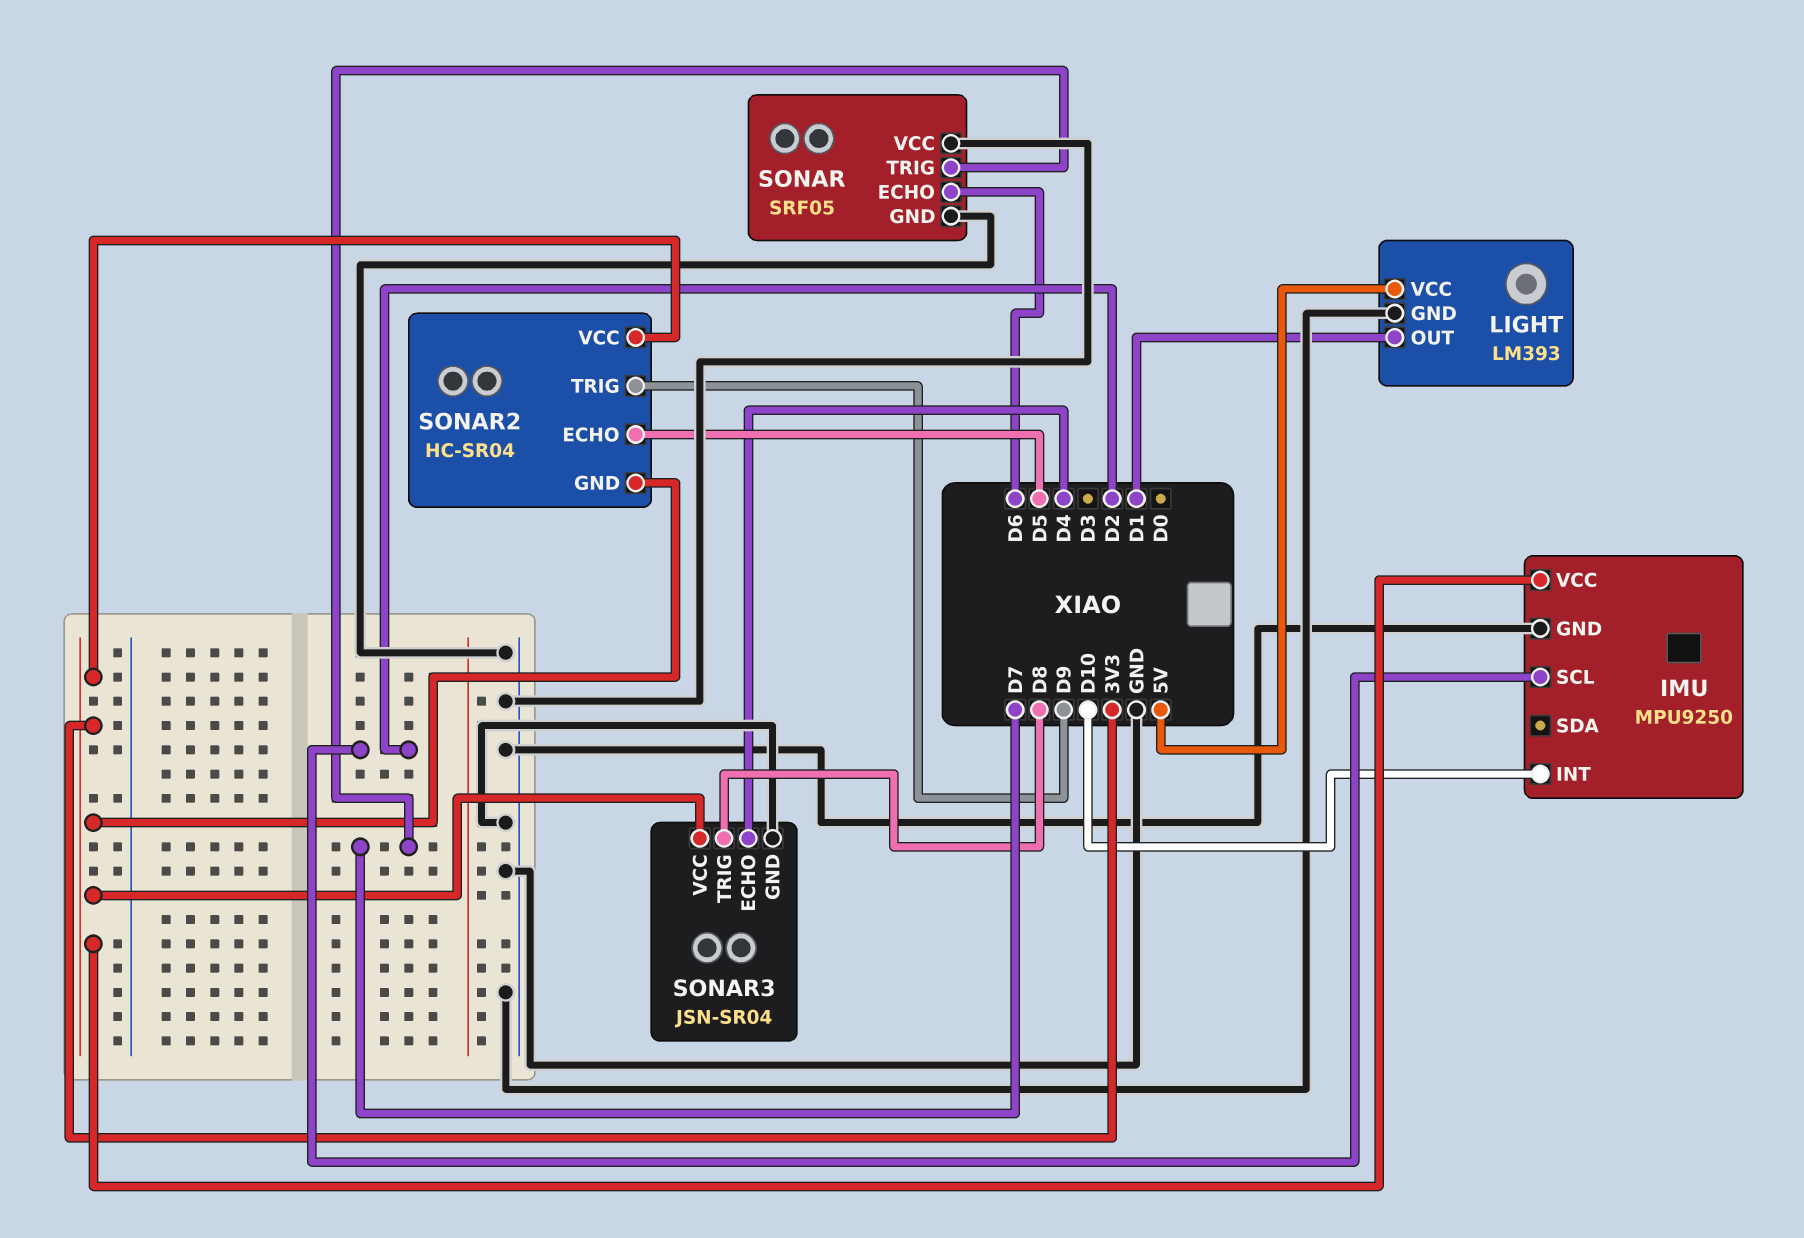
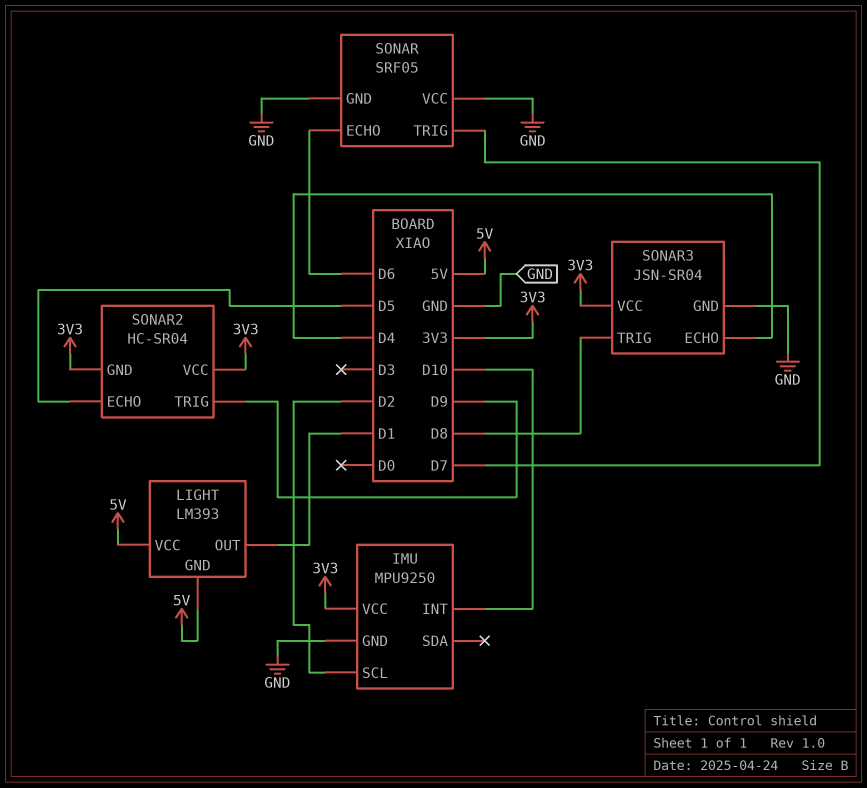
LIGHT pin GND: GND -> 5V

